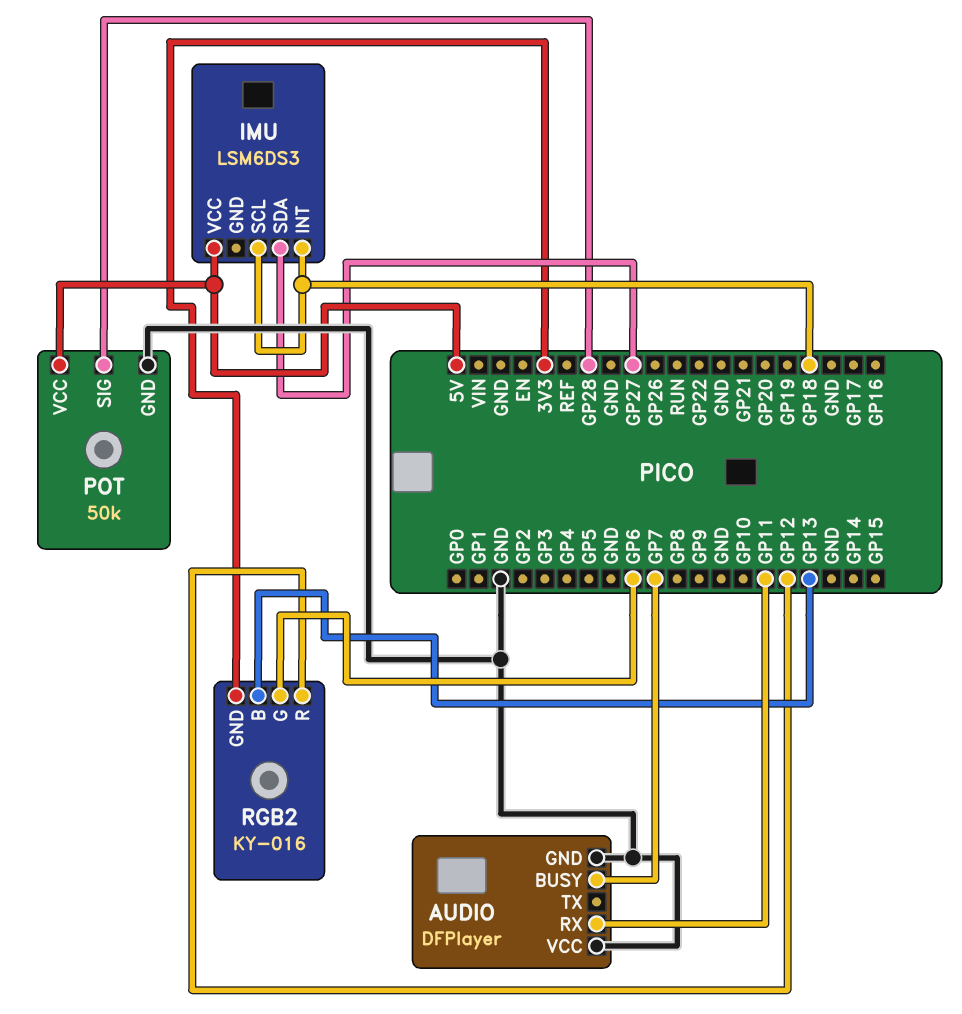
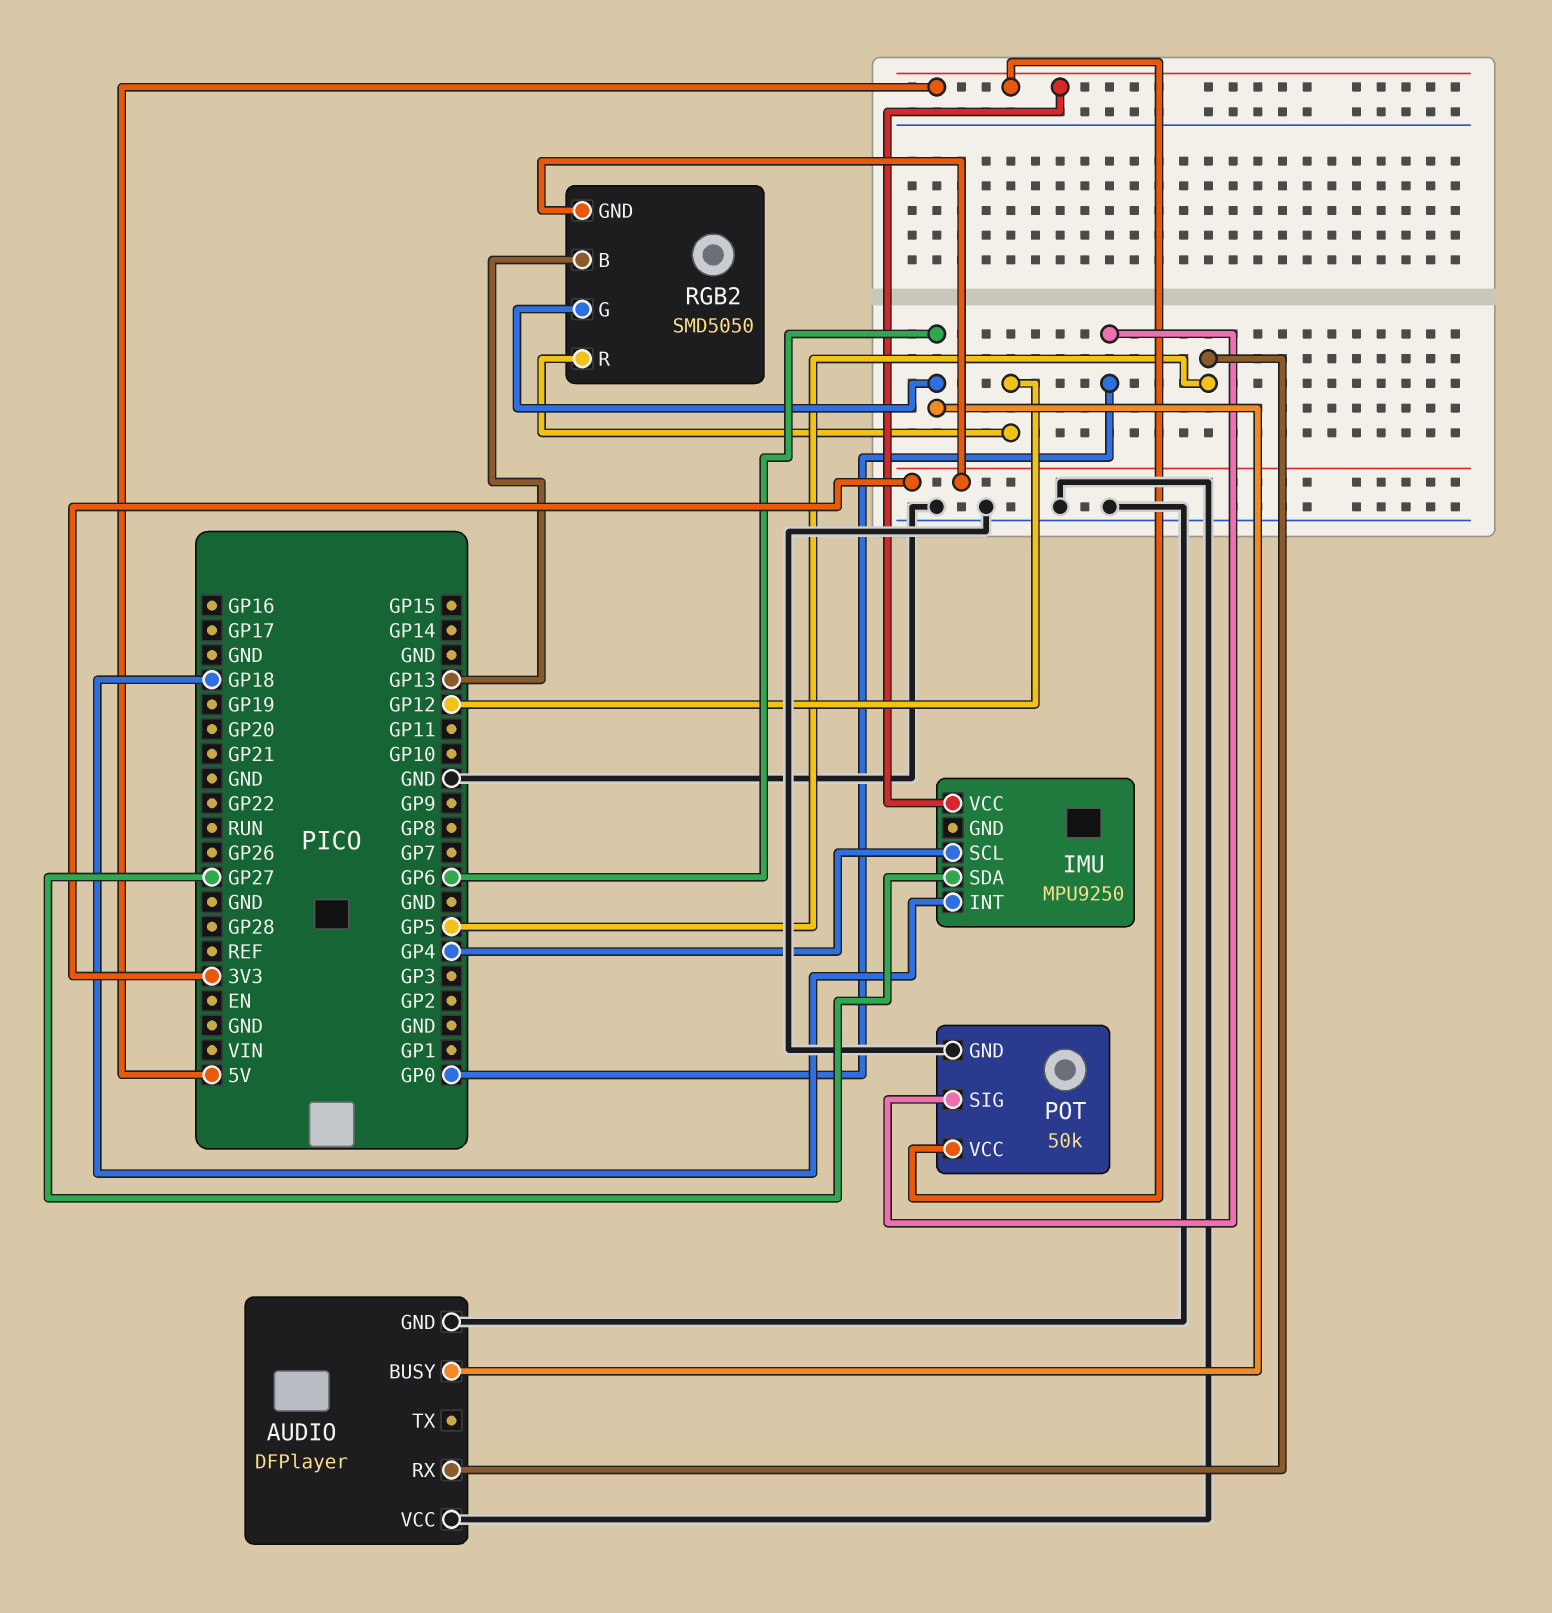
AUDIO pin BUSY: GP7 -> GP6
AUDIO pin RX: GP11 -> GP5
IMU: LSM6DS3 -> MPU9250
IMU pin SCL: GP18 -> GP4
POT pin SIG: GP28 -> GP0
RGB2: KY-016 -> SMD5050

